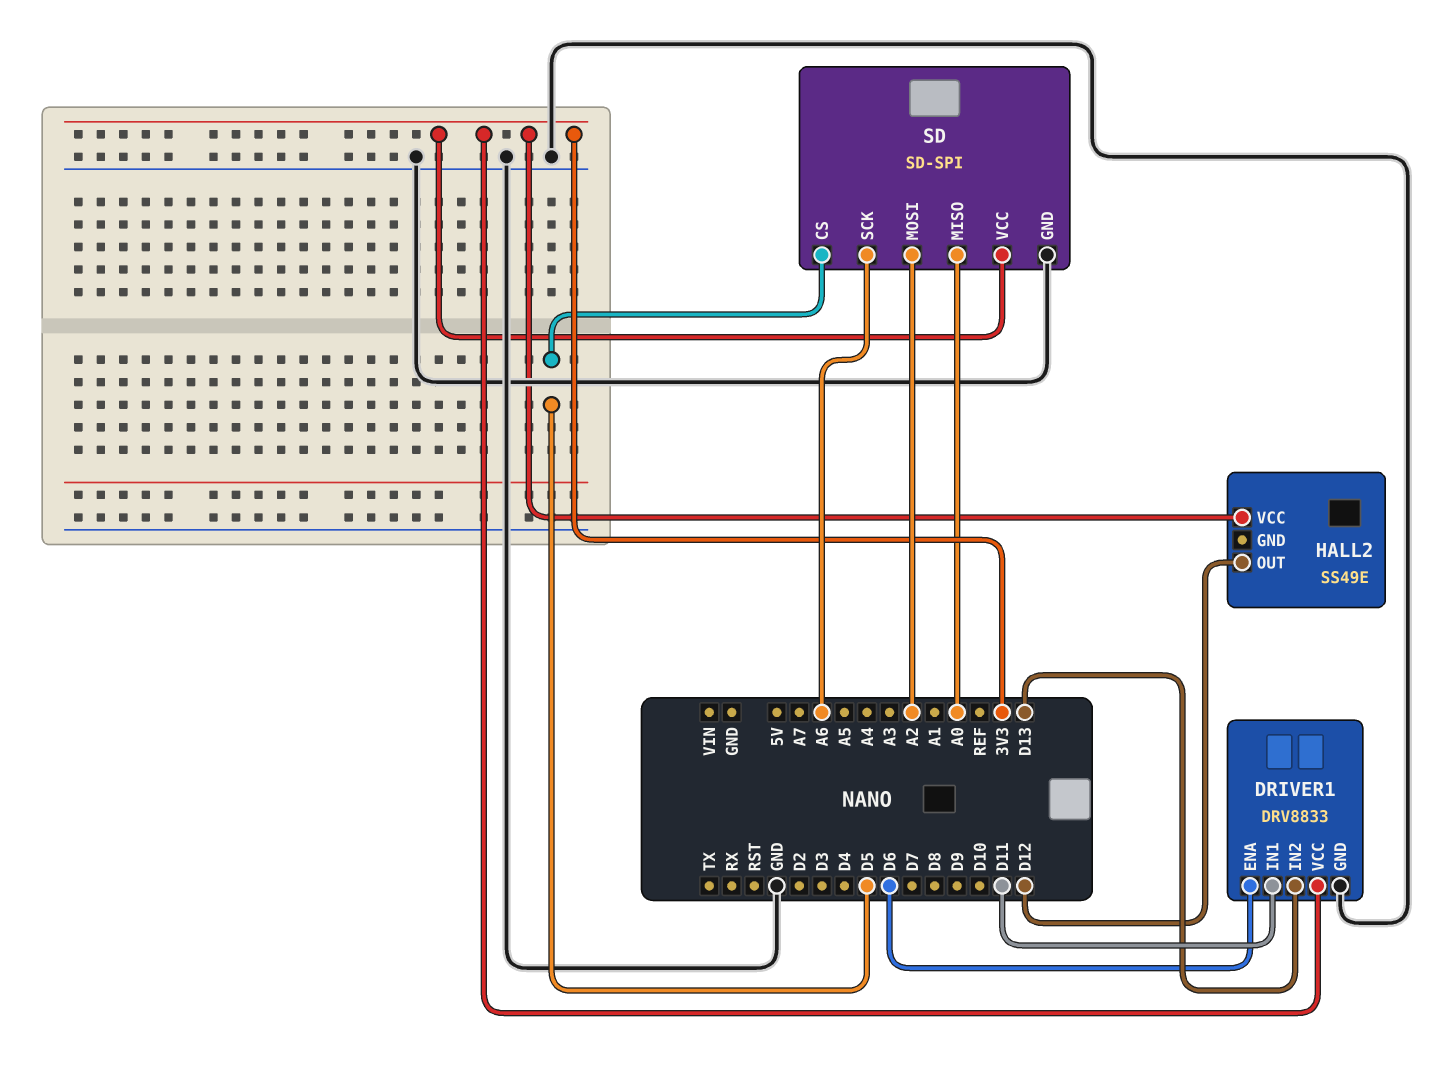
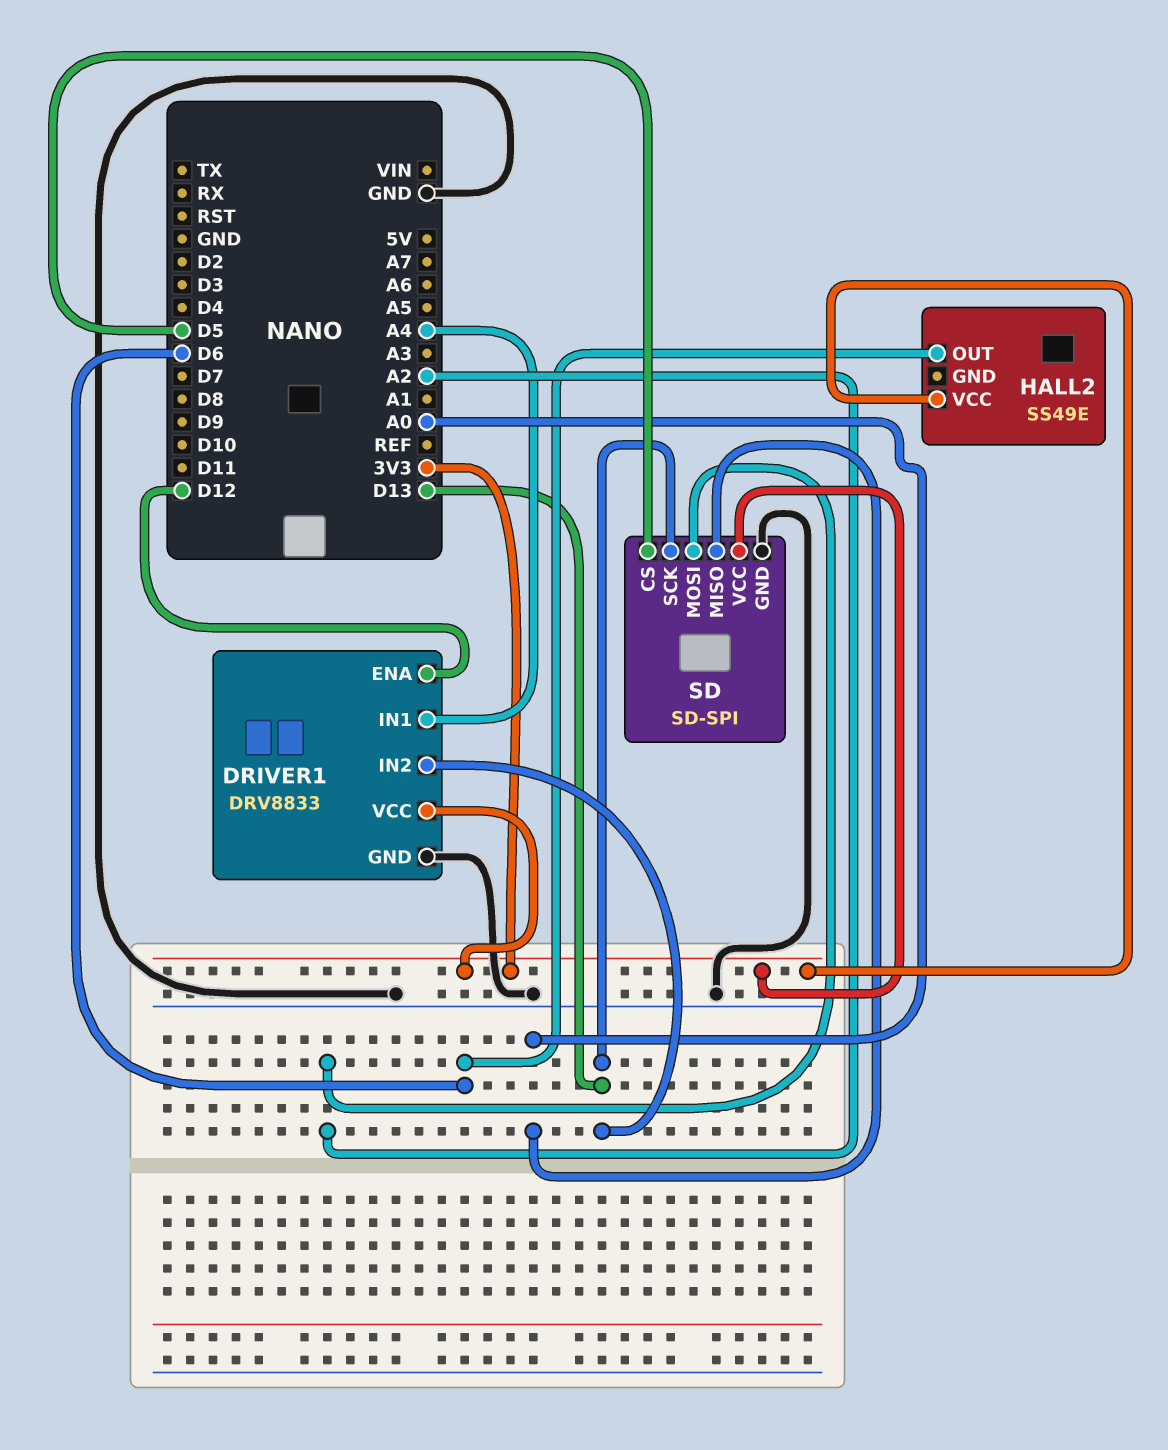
DRIVER1 pin ENA: D6 -> D12
DRIVER1 pin IN1: D11 -> A4
HALL2 pin OUT: D12 -> D6
SD pin SCK: A6 -> D13

